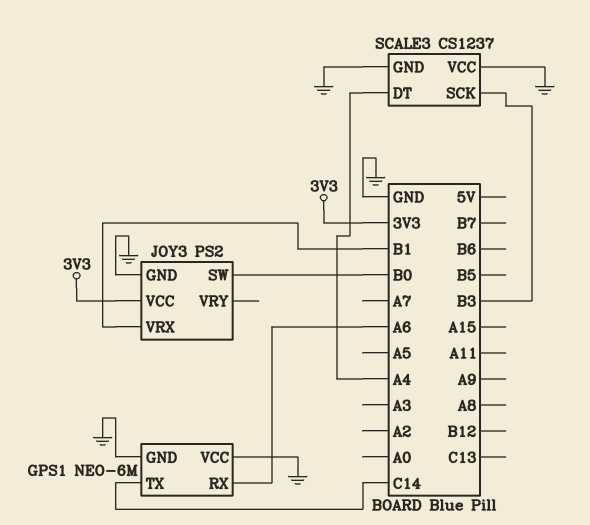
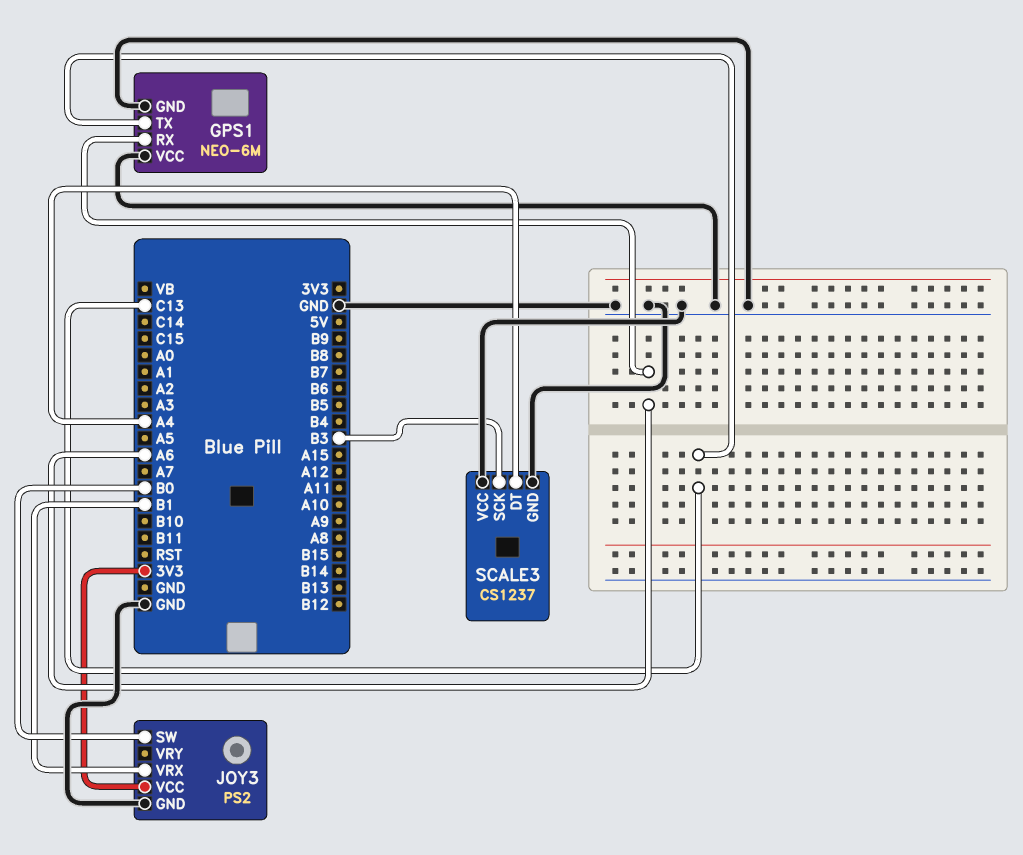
GPS1 pin TX: C14 -> C13

